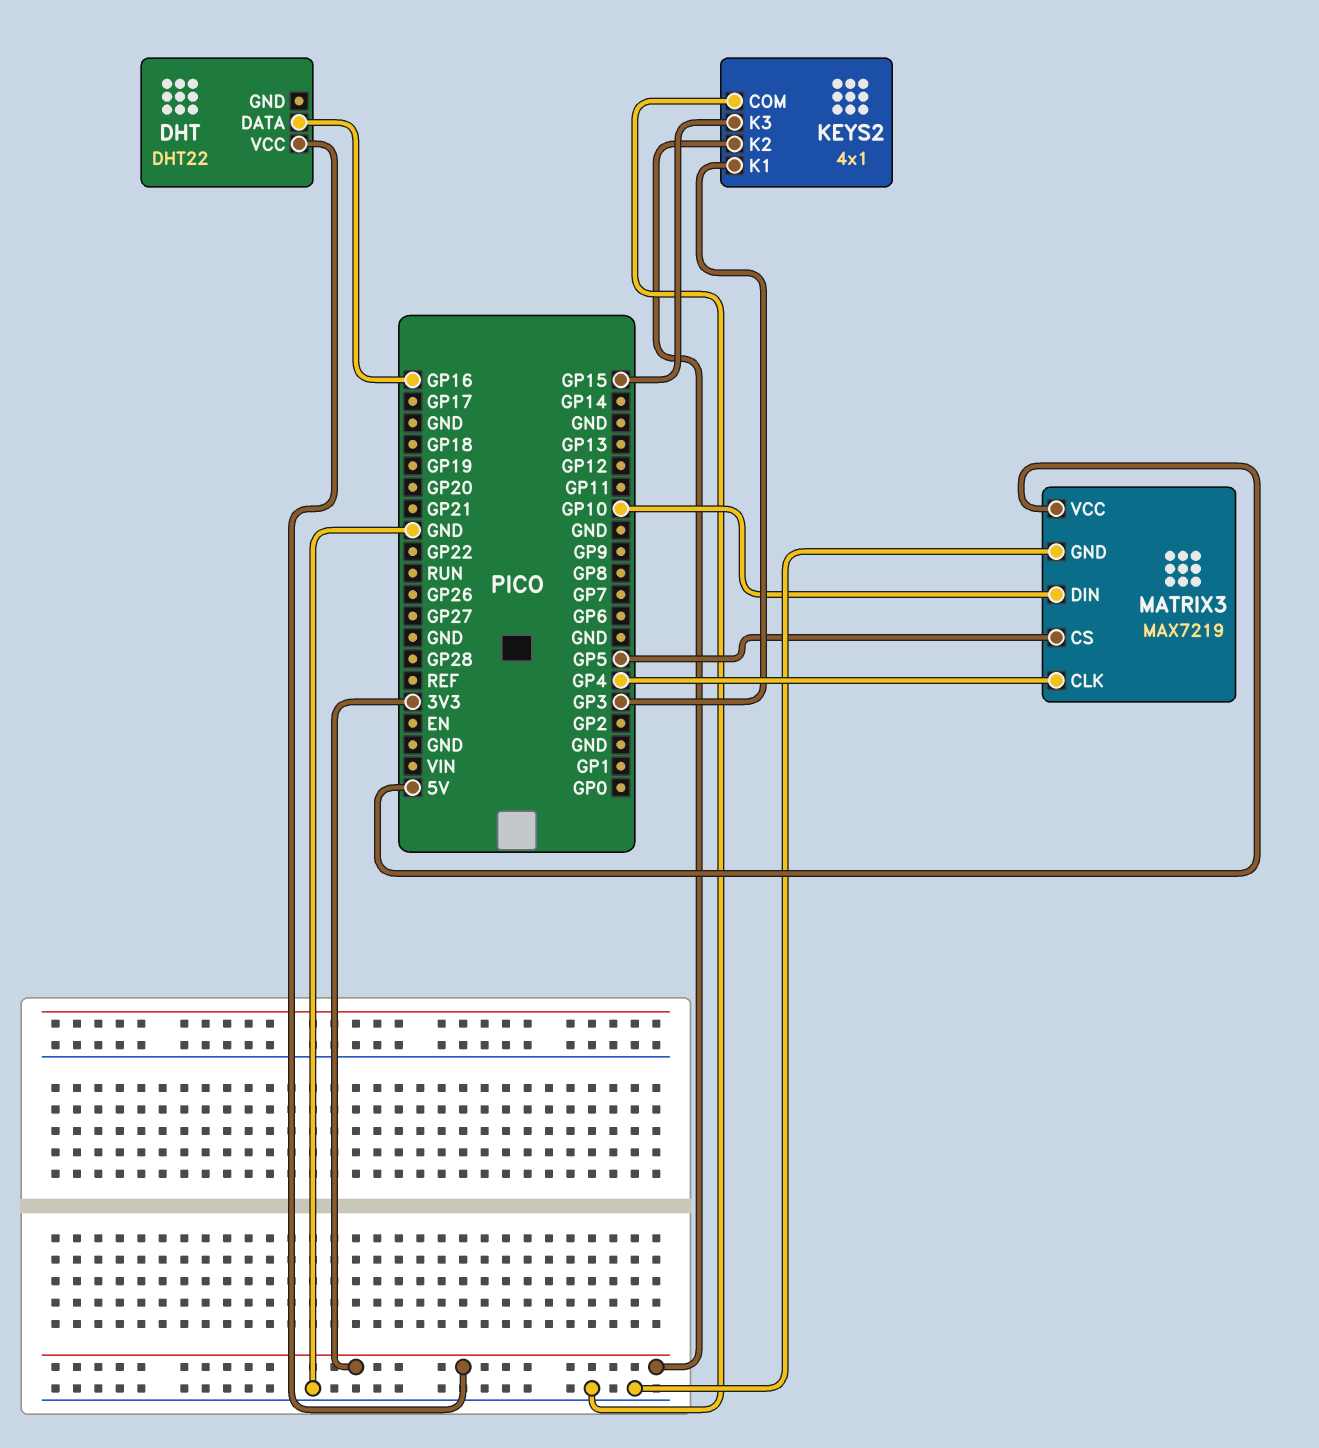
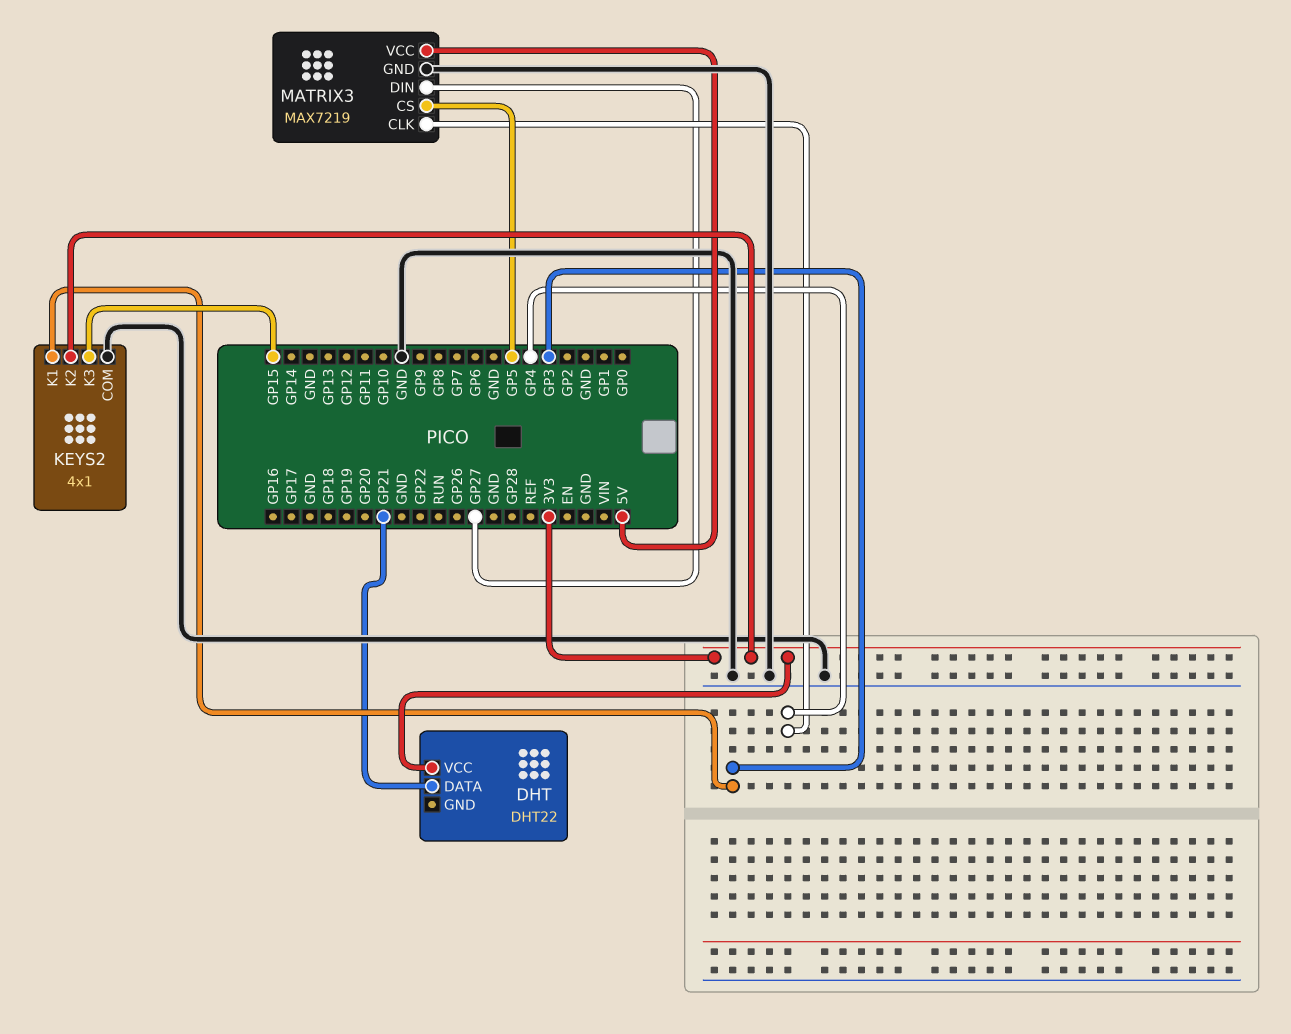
DHT pin DATA: GP16 -> GP21
MATRIX3 pin DIN: GP10 -> GP27

